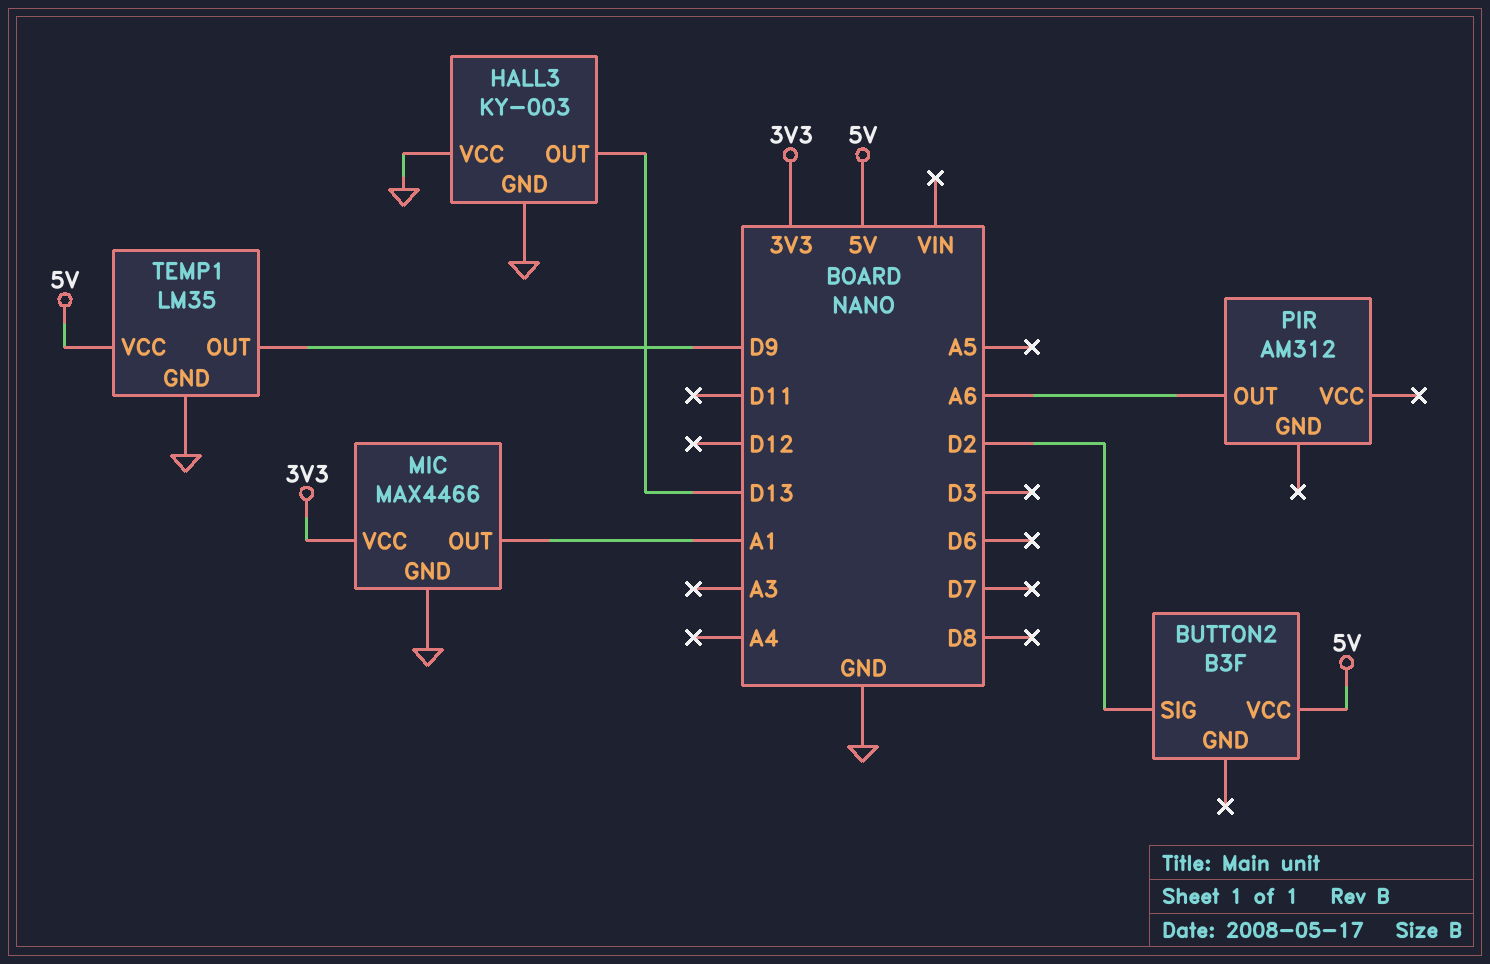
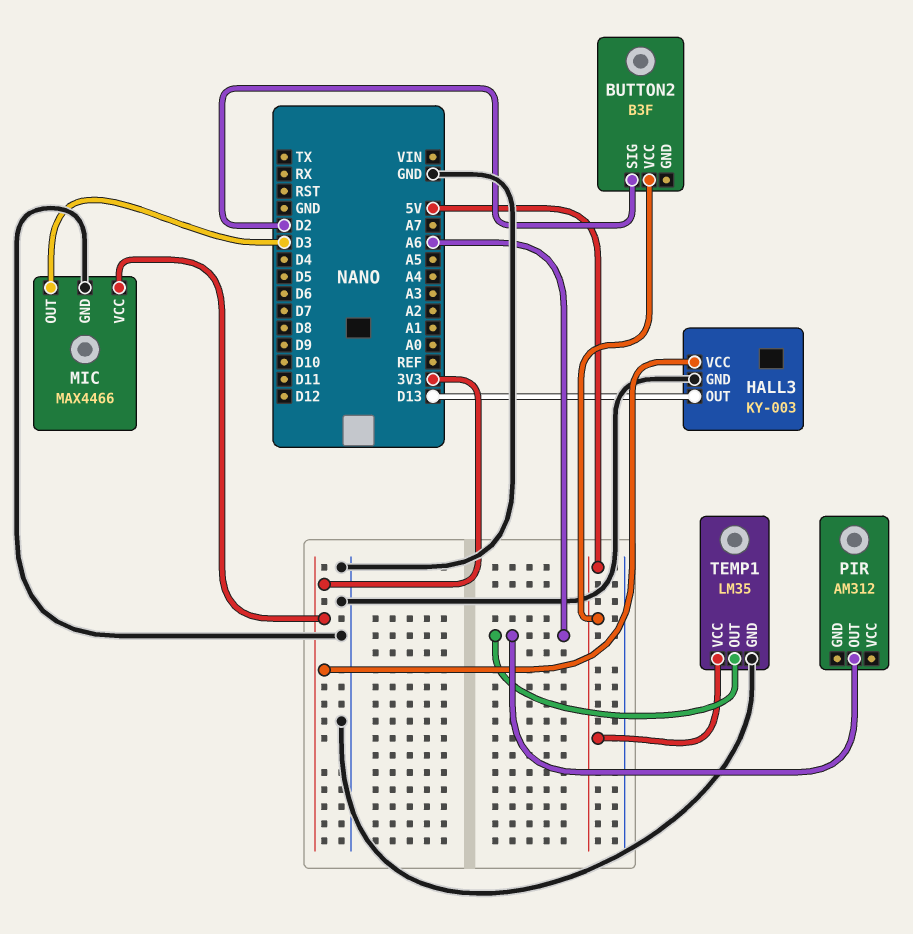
HALL3 pin VCC: GND -> 3V3
MIC pin OUT: A1 -> D3
TEMP1 pin OUT: D9 -> A6

